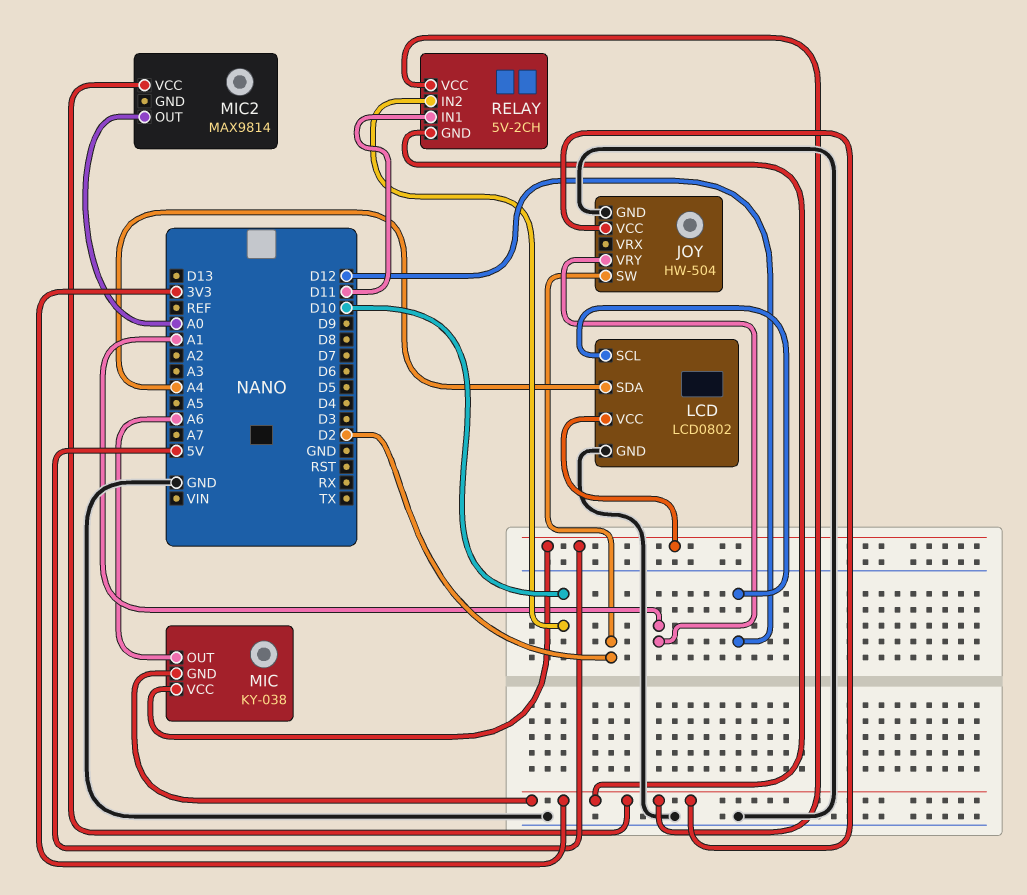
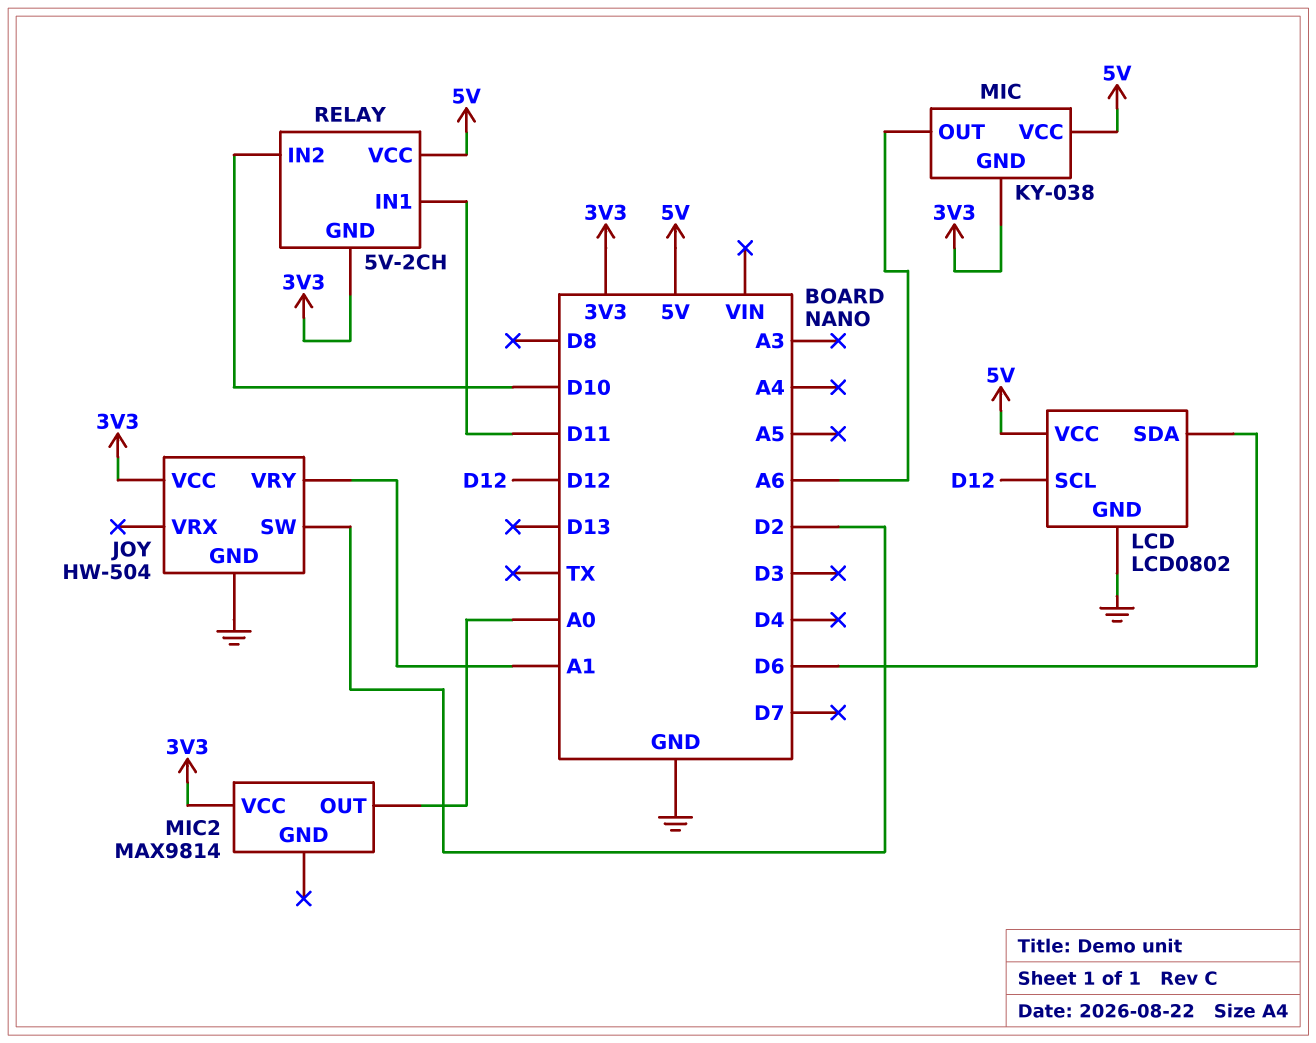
LCD pin SDA: A4 -> D6
RELAY pin VCC: 3V3 -> 5V

